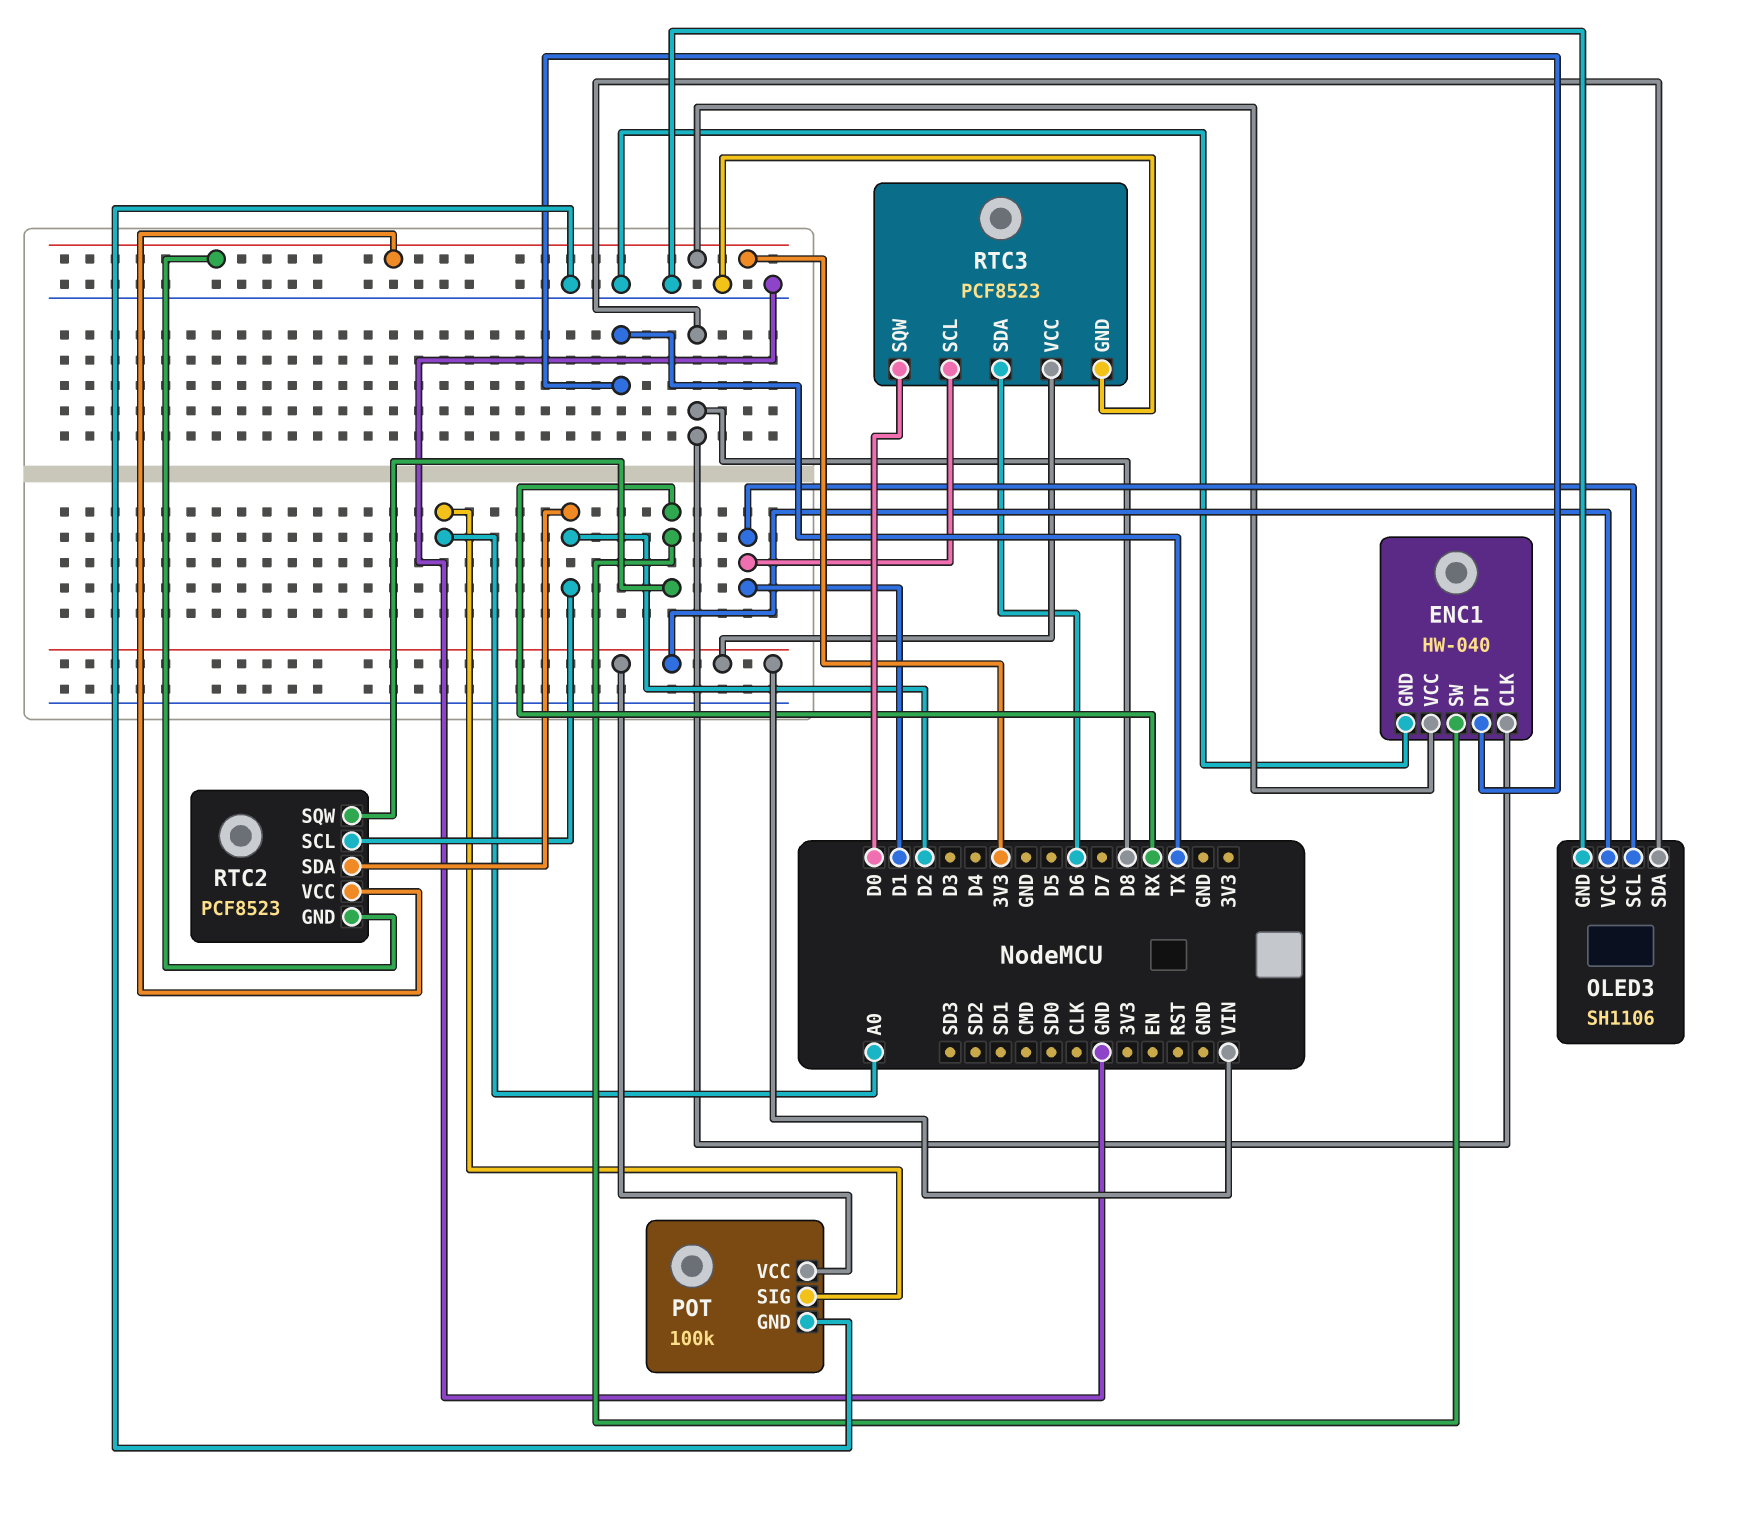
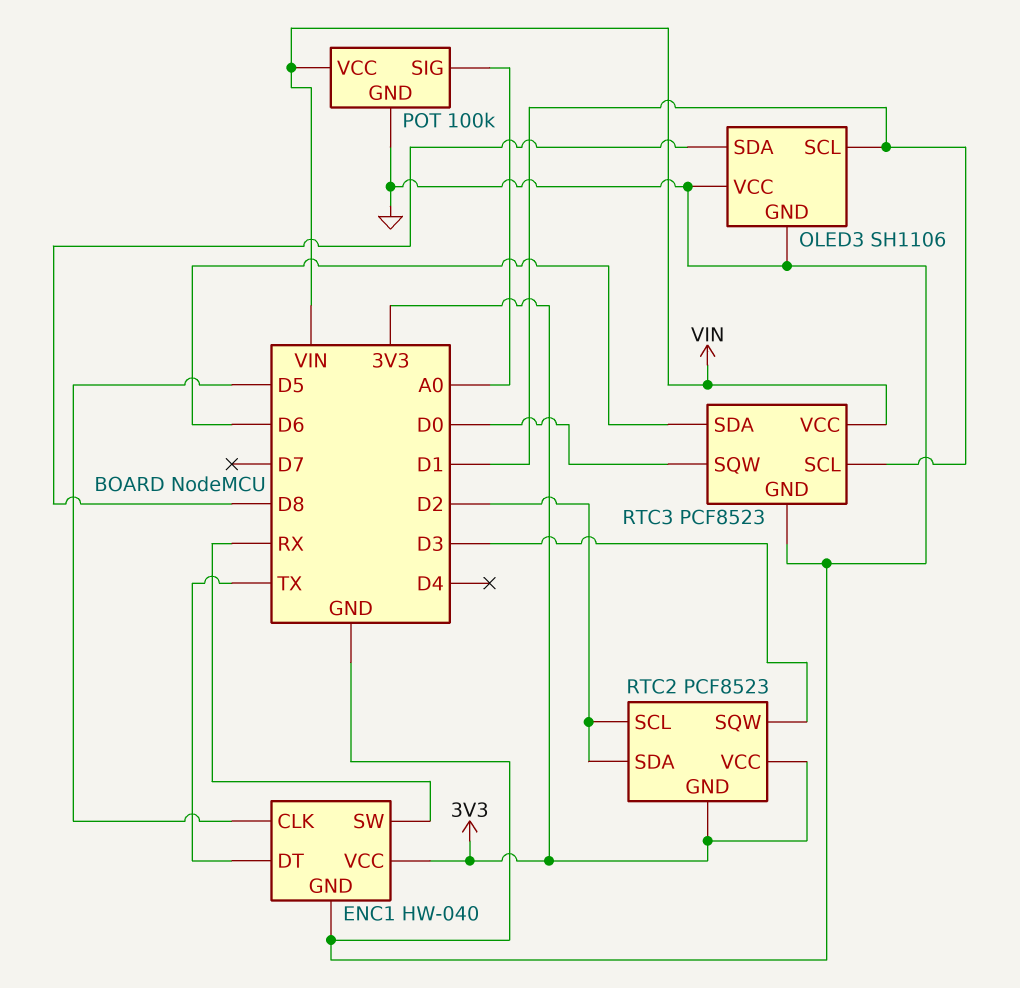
ENC1 pin CLK: D8 -> D5
OLED3 pin VCC: VIN -> GND
RTC2 pin SQW: RX -> D3

